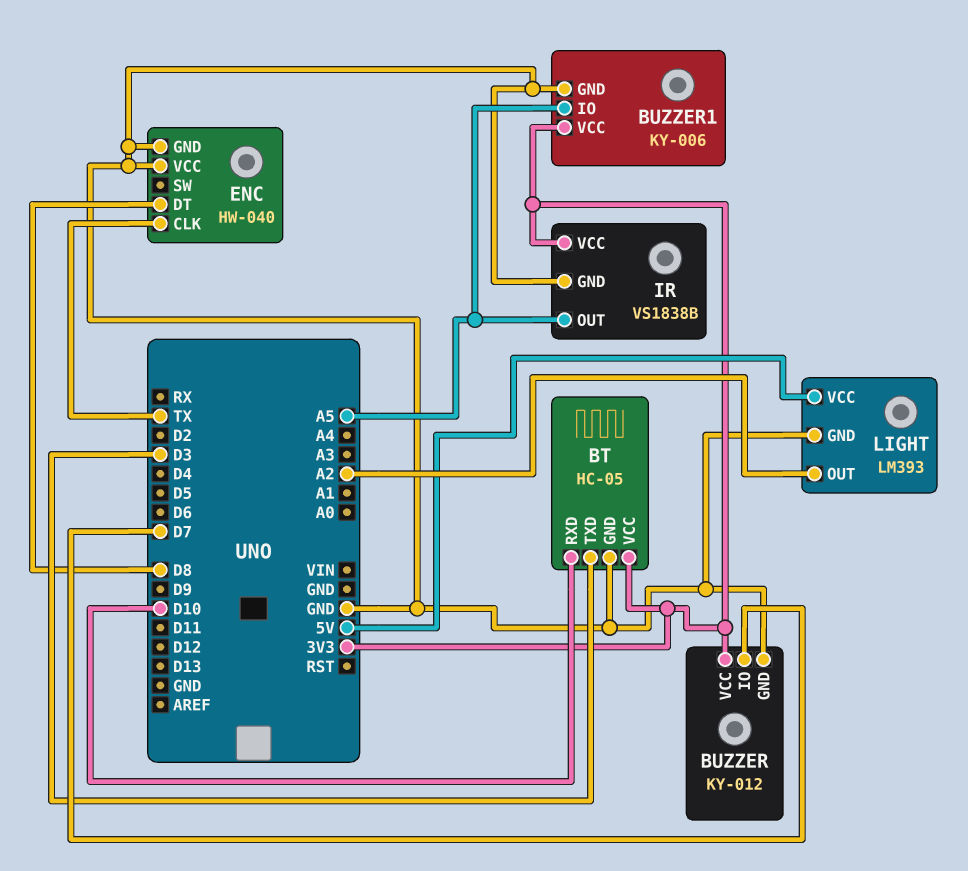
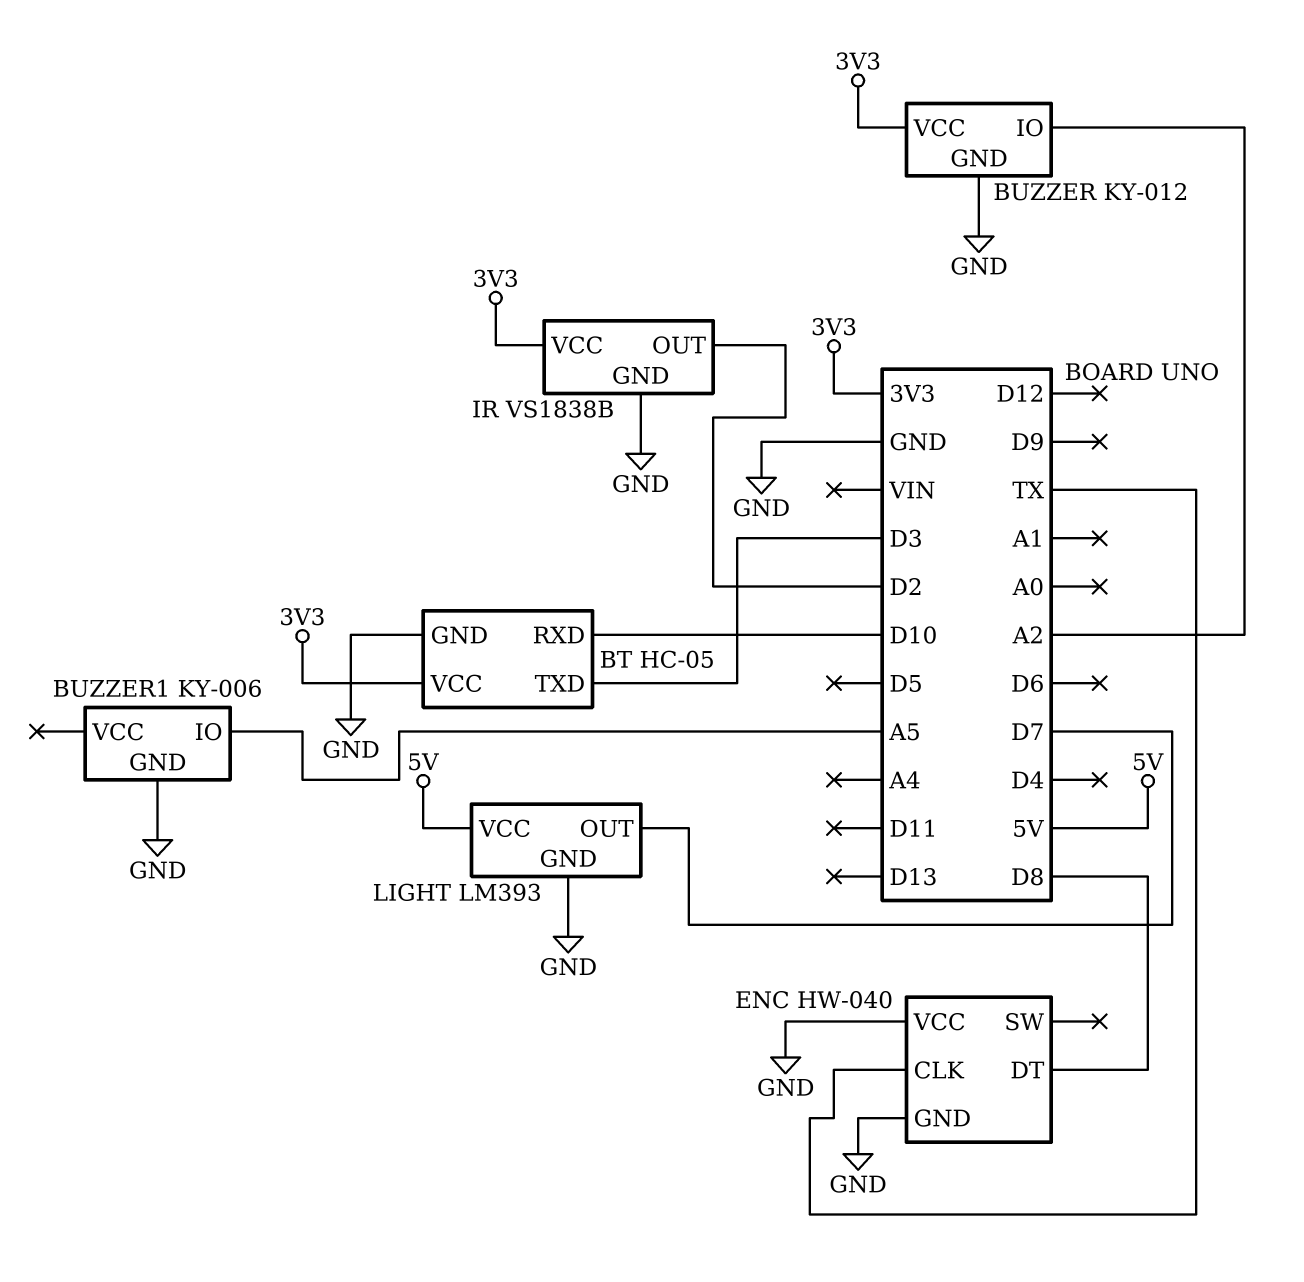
BUZZER pin IO: D7 -> A2
BUZZER1 pin VCC: 3V3 -> none
IR pin OUT: A5 -> D2
LIGHT pin OUT: A2 -> D7

